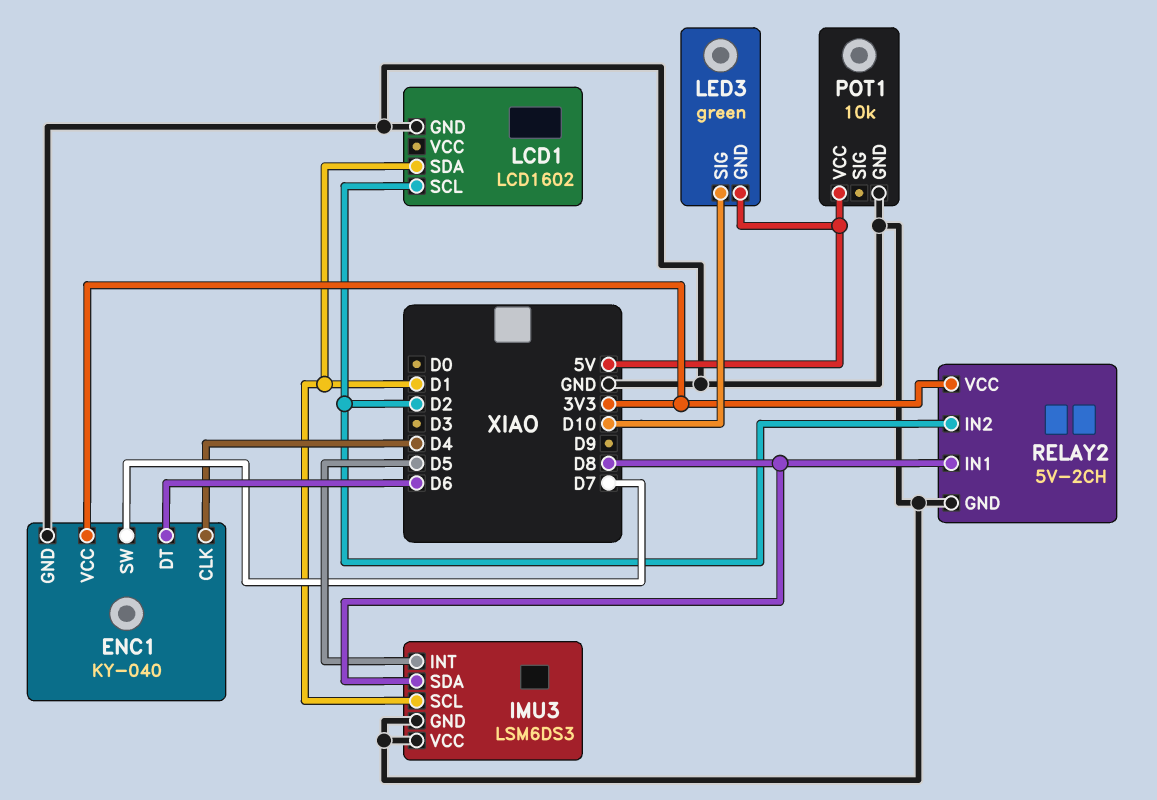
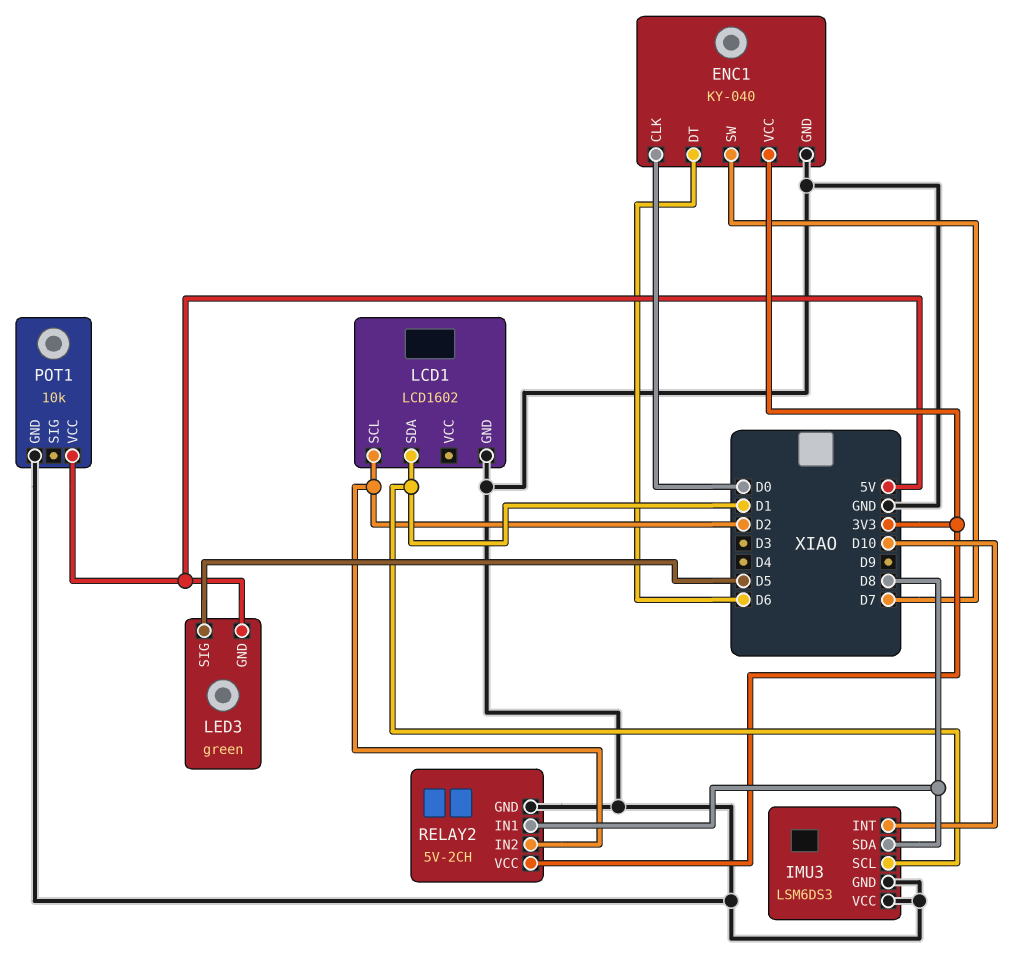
ENC1 pin CLK: D4 -> D0
IMU3 pin INT: D5 -> D10
LED3 pin SIG: D10 -> D5

